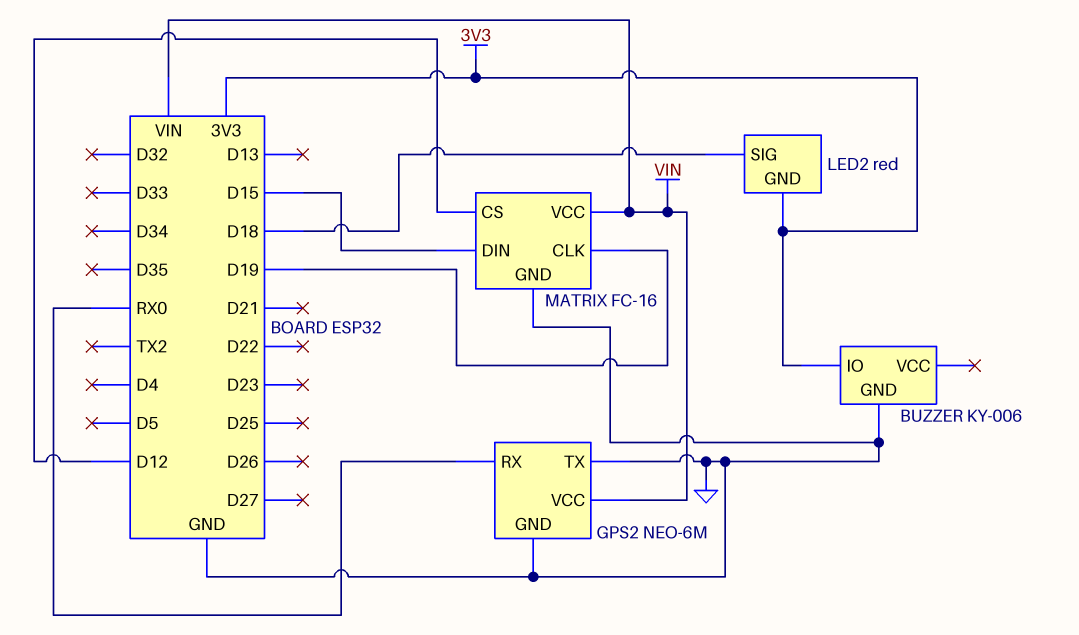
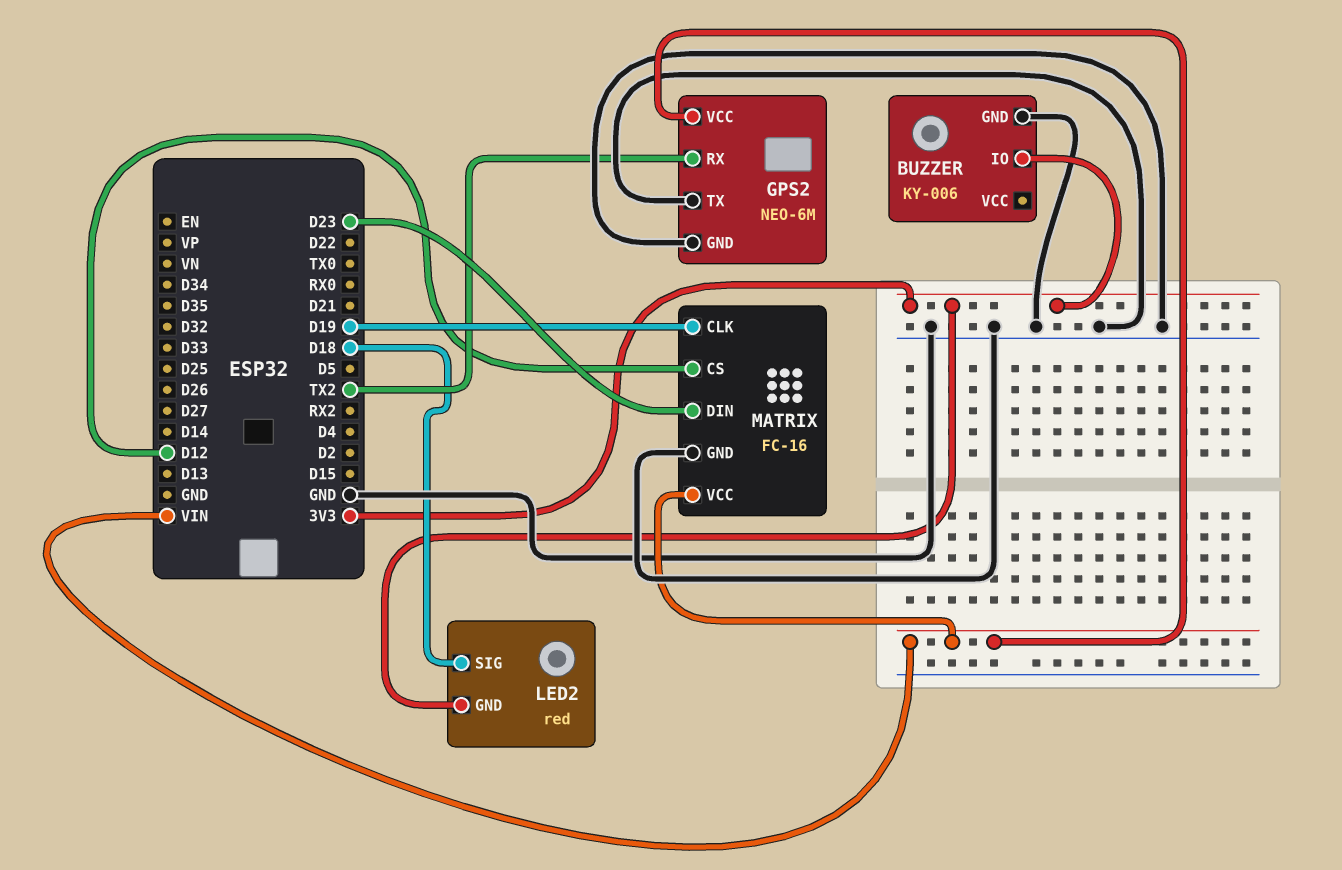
GPS2 pin RX: RX0 -> TX2
MATRIX pin DIN: D15 -> D23

